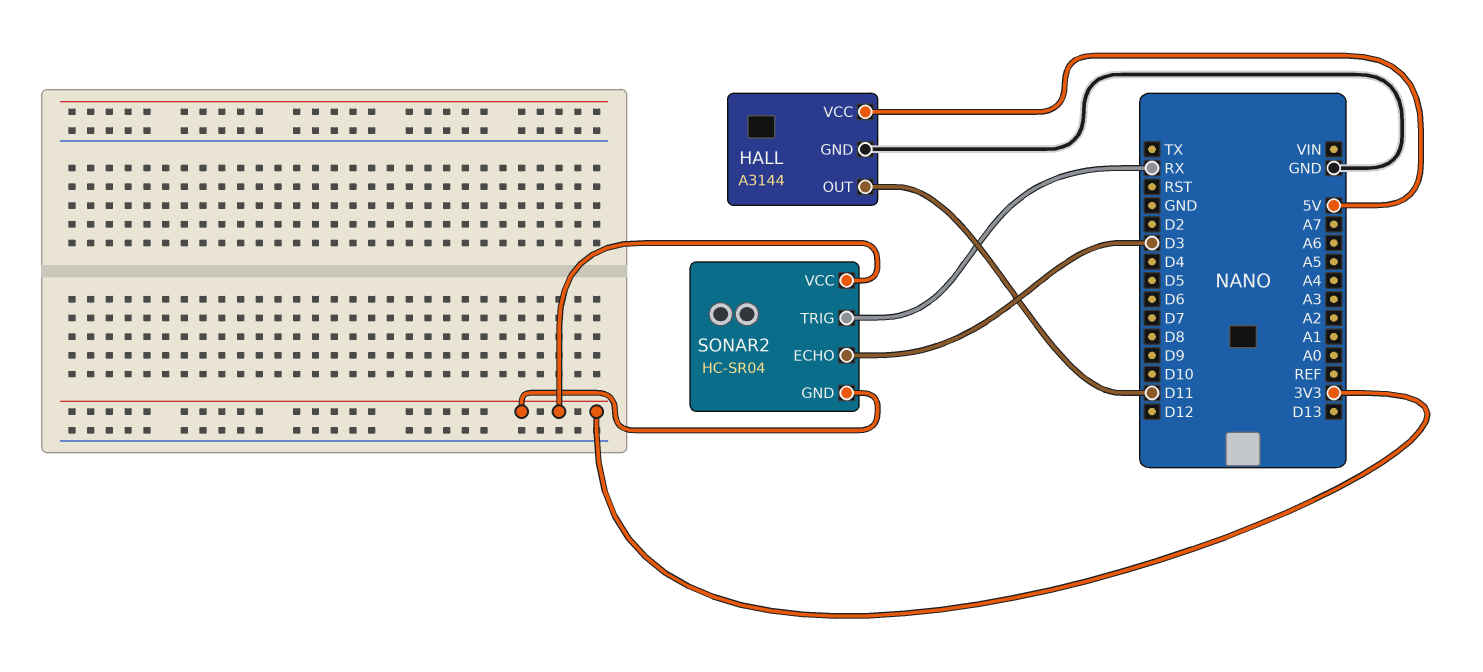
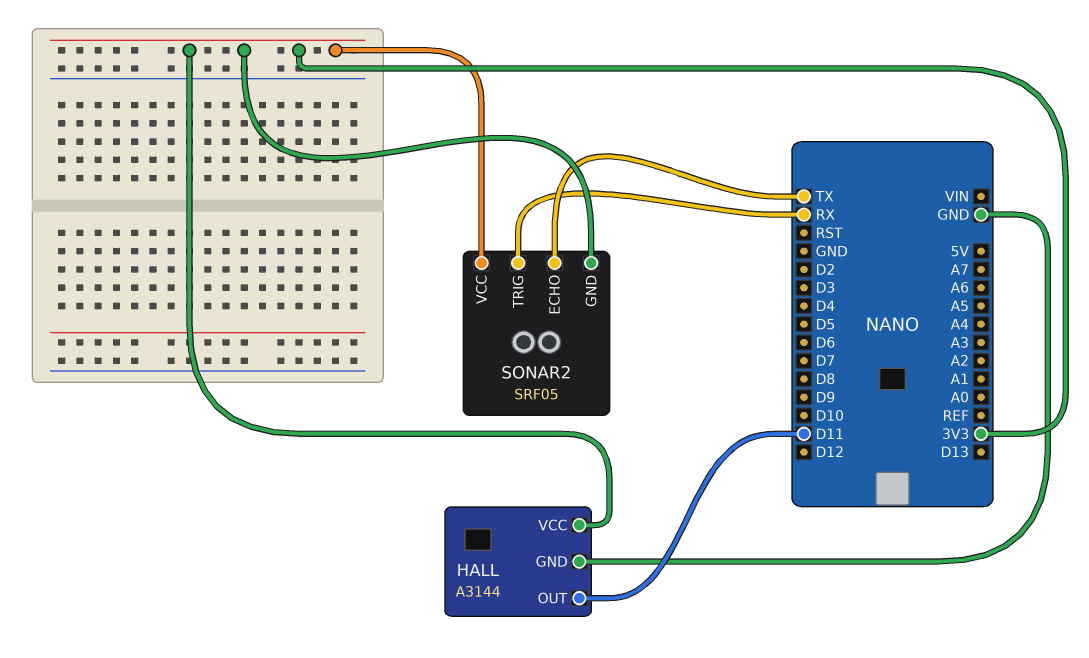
HALL pin VCC: 5V -> 3V3
SONAR2: HC-SR04 -> SRF05
SONAR2 pin ECHO: D3 -> TX

